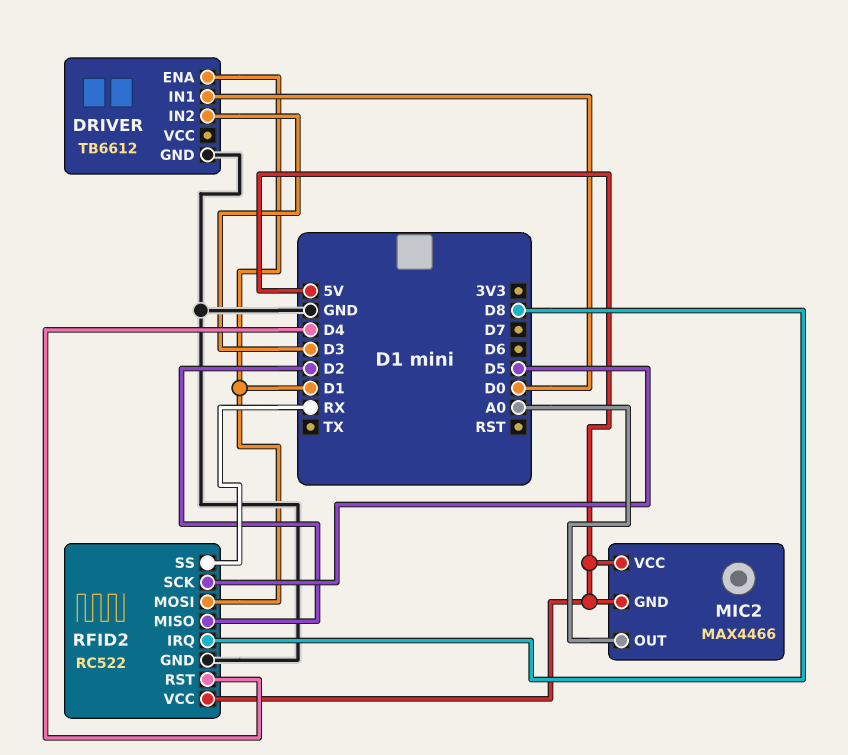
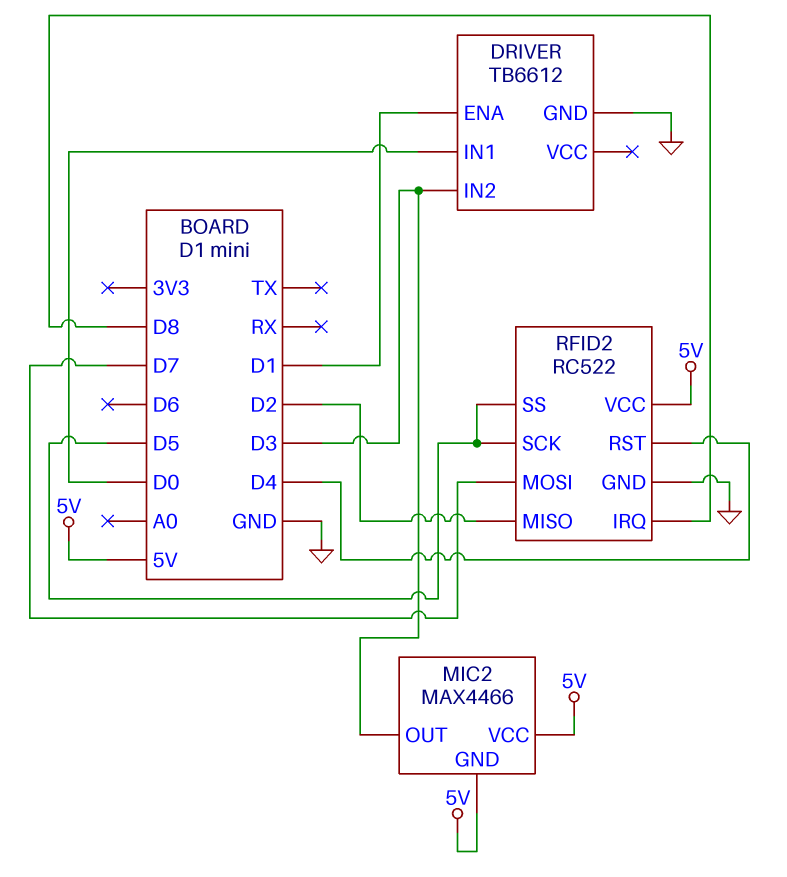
MIC2 pin OUT: A0 -> D3
RFID2 pin MOSI: D1 -> D7
RFID2 pin SS: RX -> D5

